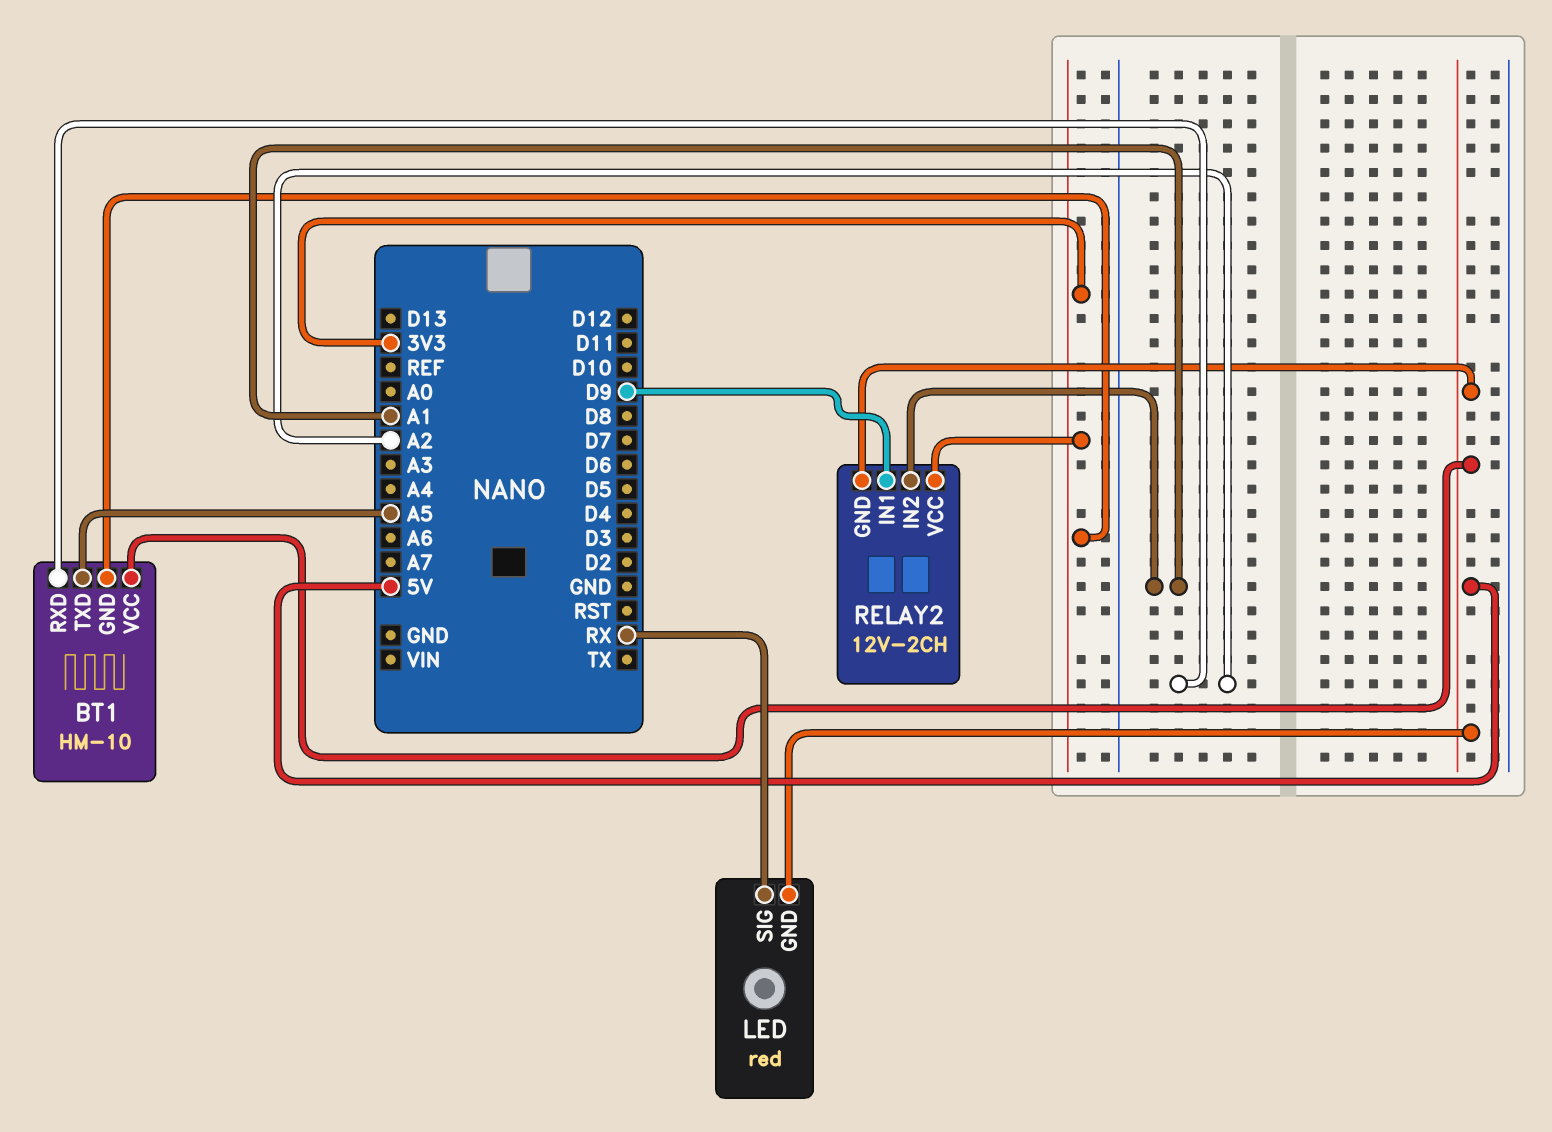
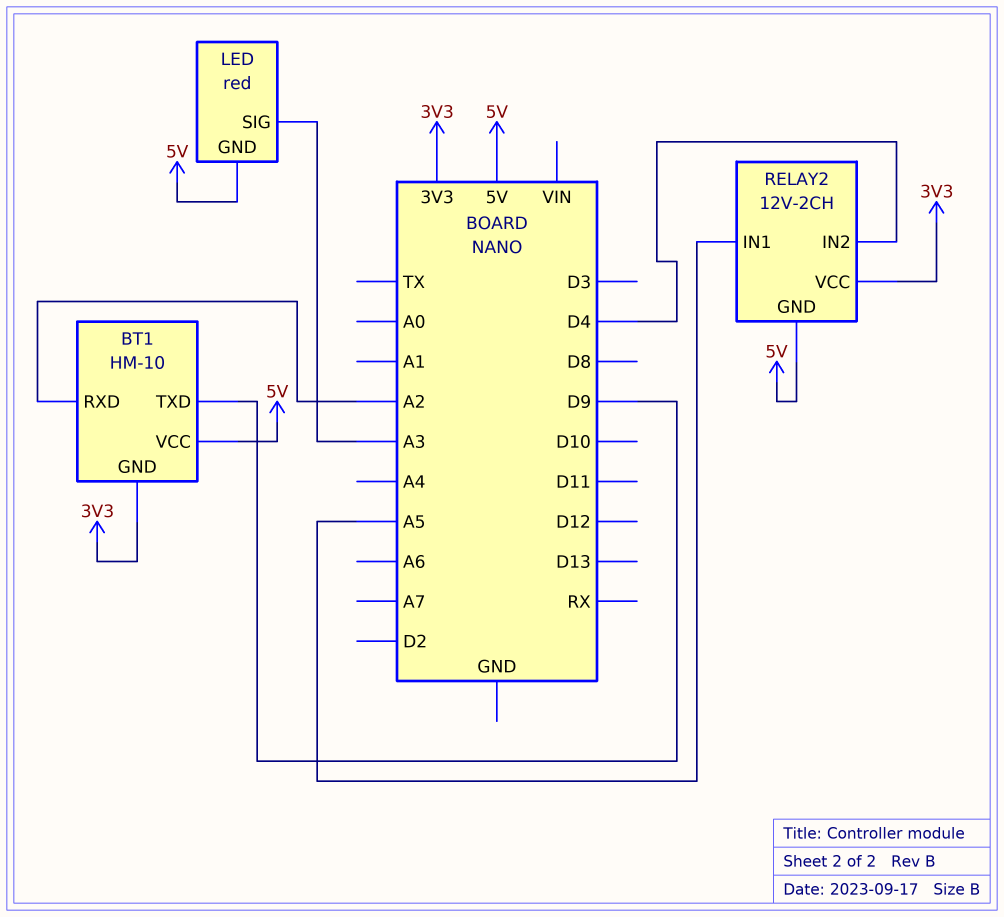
BT1 pin TXD: A5 -> D9
LED pin SIG: RX -> A3
RELAY2 pin IN1: D9 -> A5
RELAY2 pin IN2: A1 -> D4

